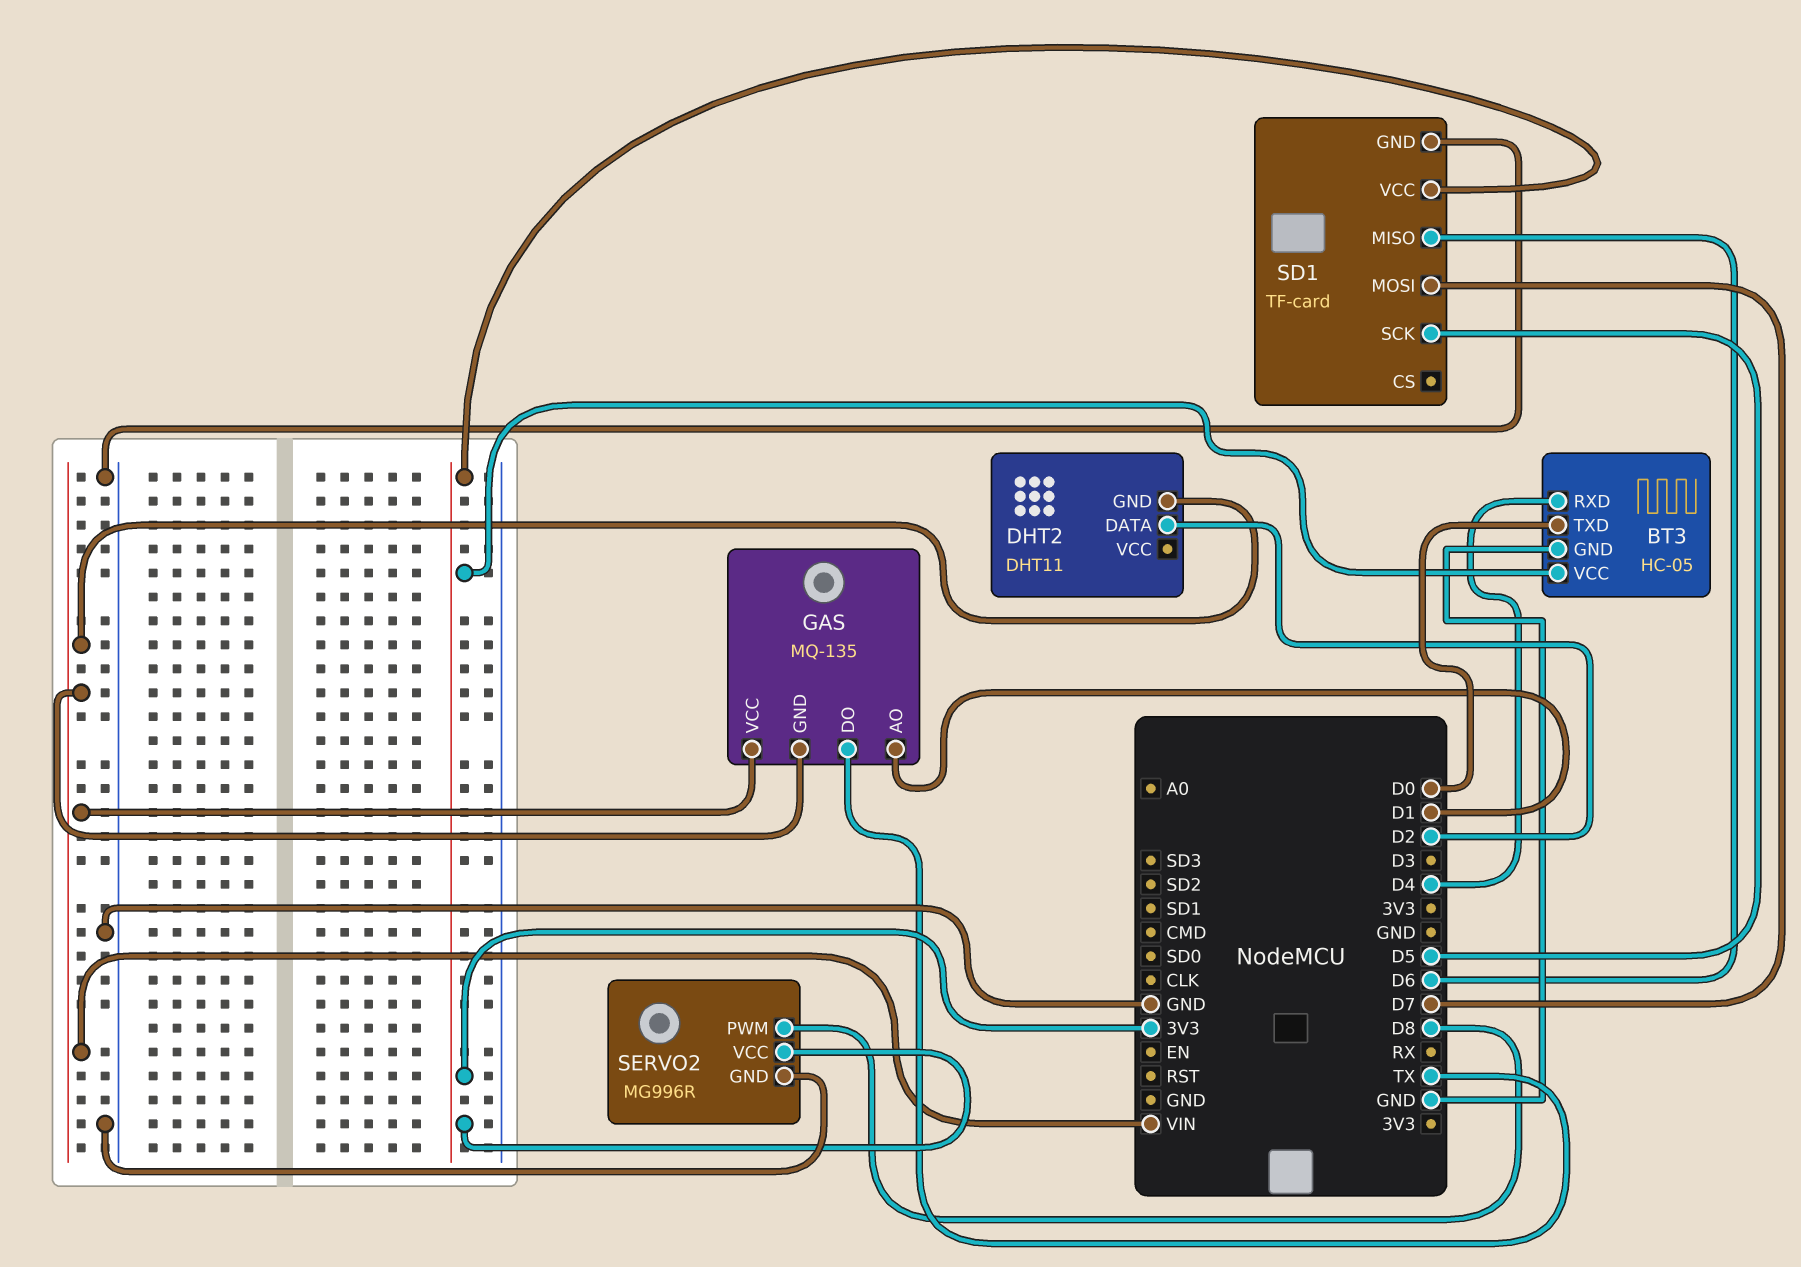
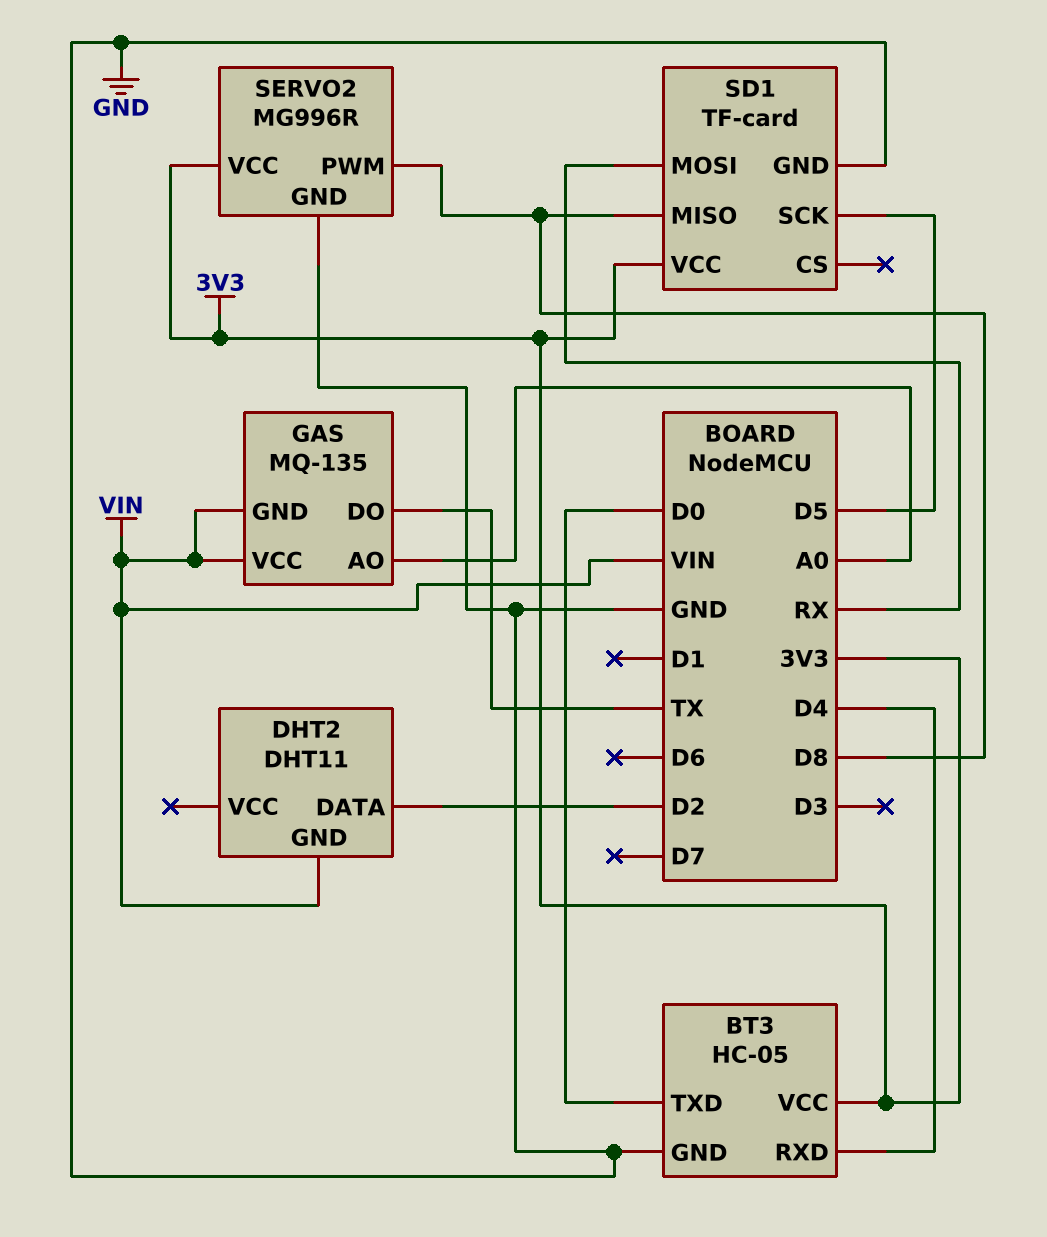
GAS pin AO: D1 -> A0
SD1 pin MISO: D6 -> D8
SD1 pin MOSI: D7 -> RX

